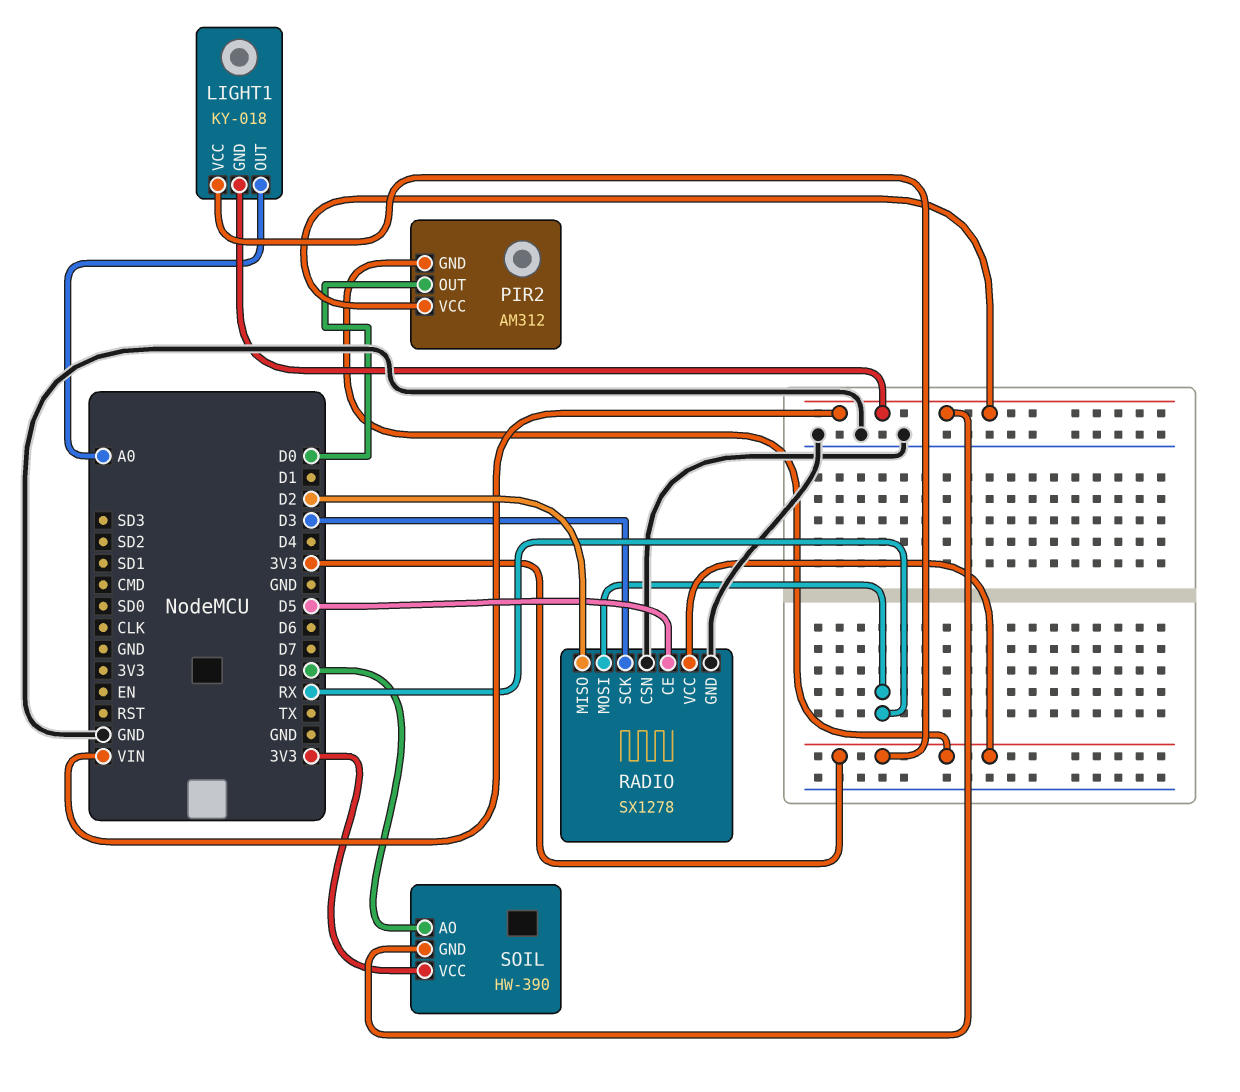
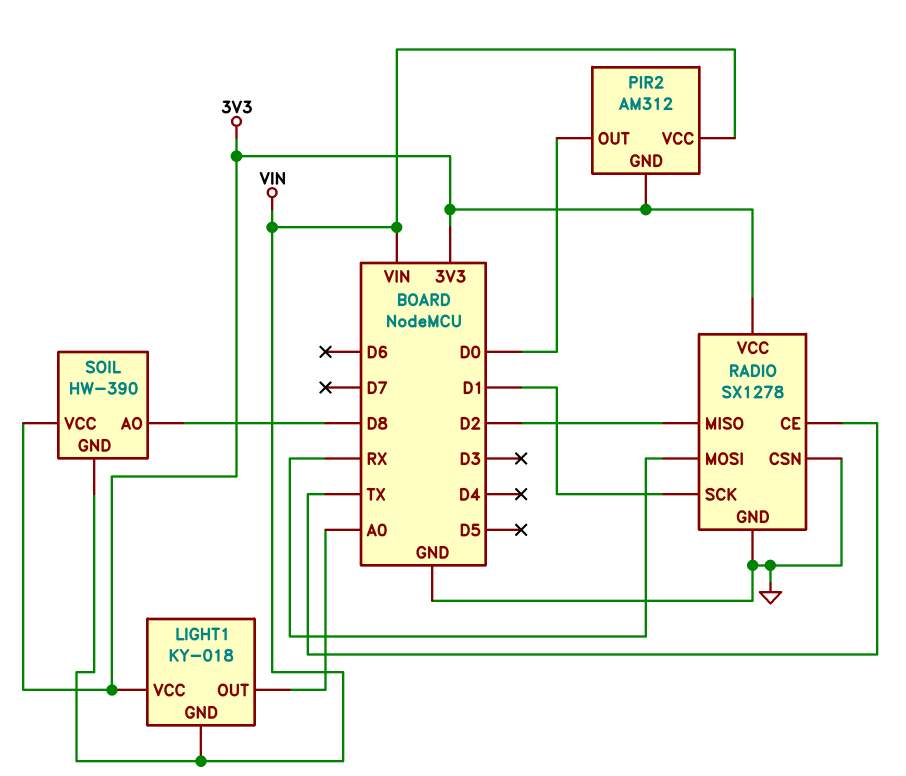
RADIO pin CE: D5 -> TX
RADIO pin SCK: D3 -> D1

